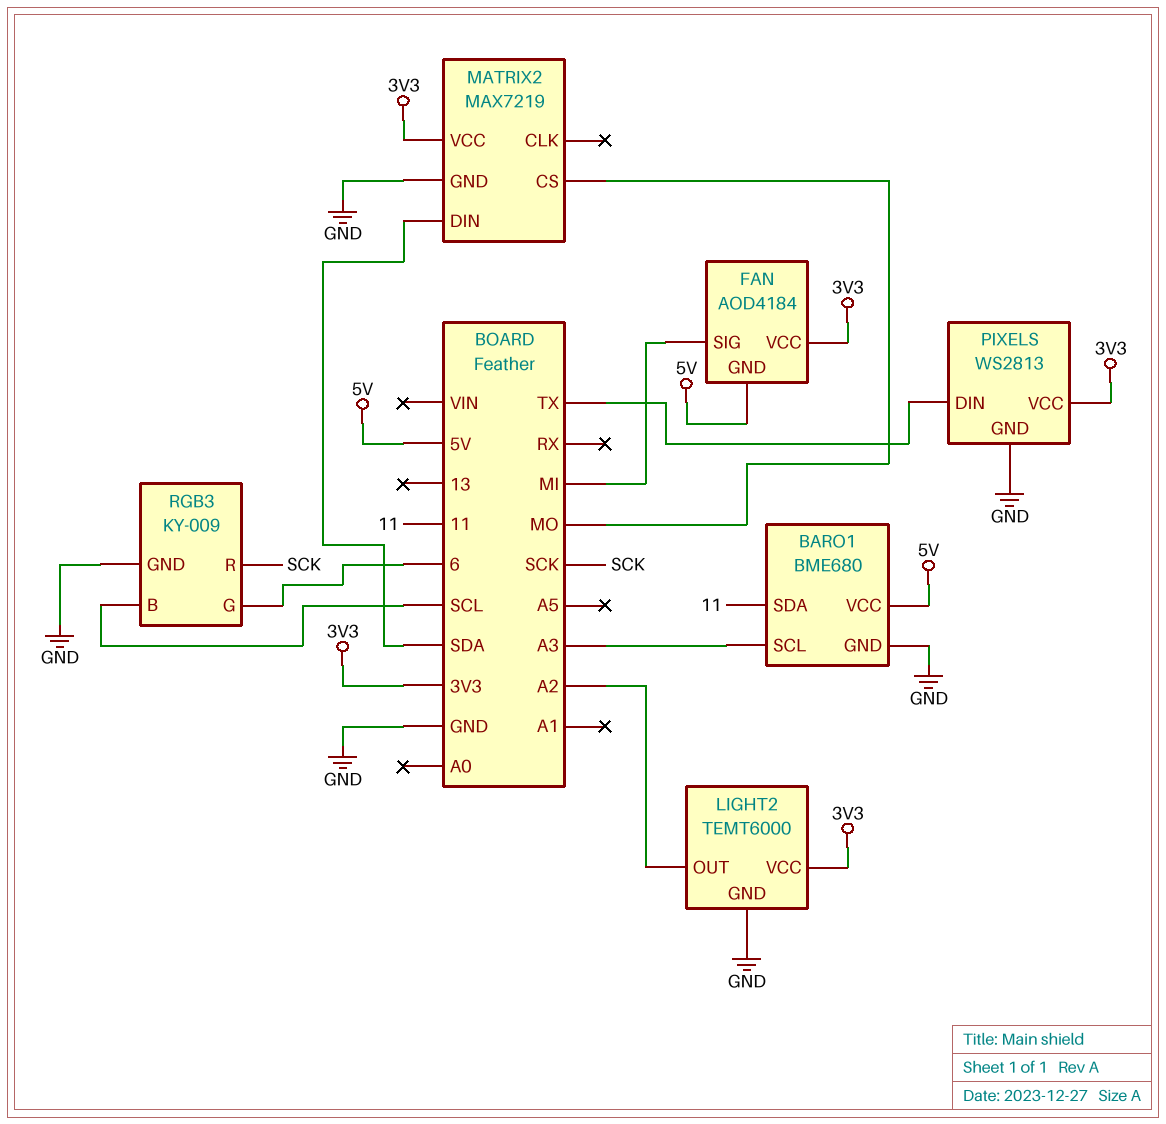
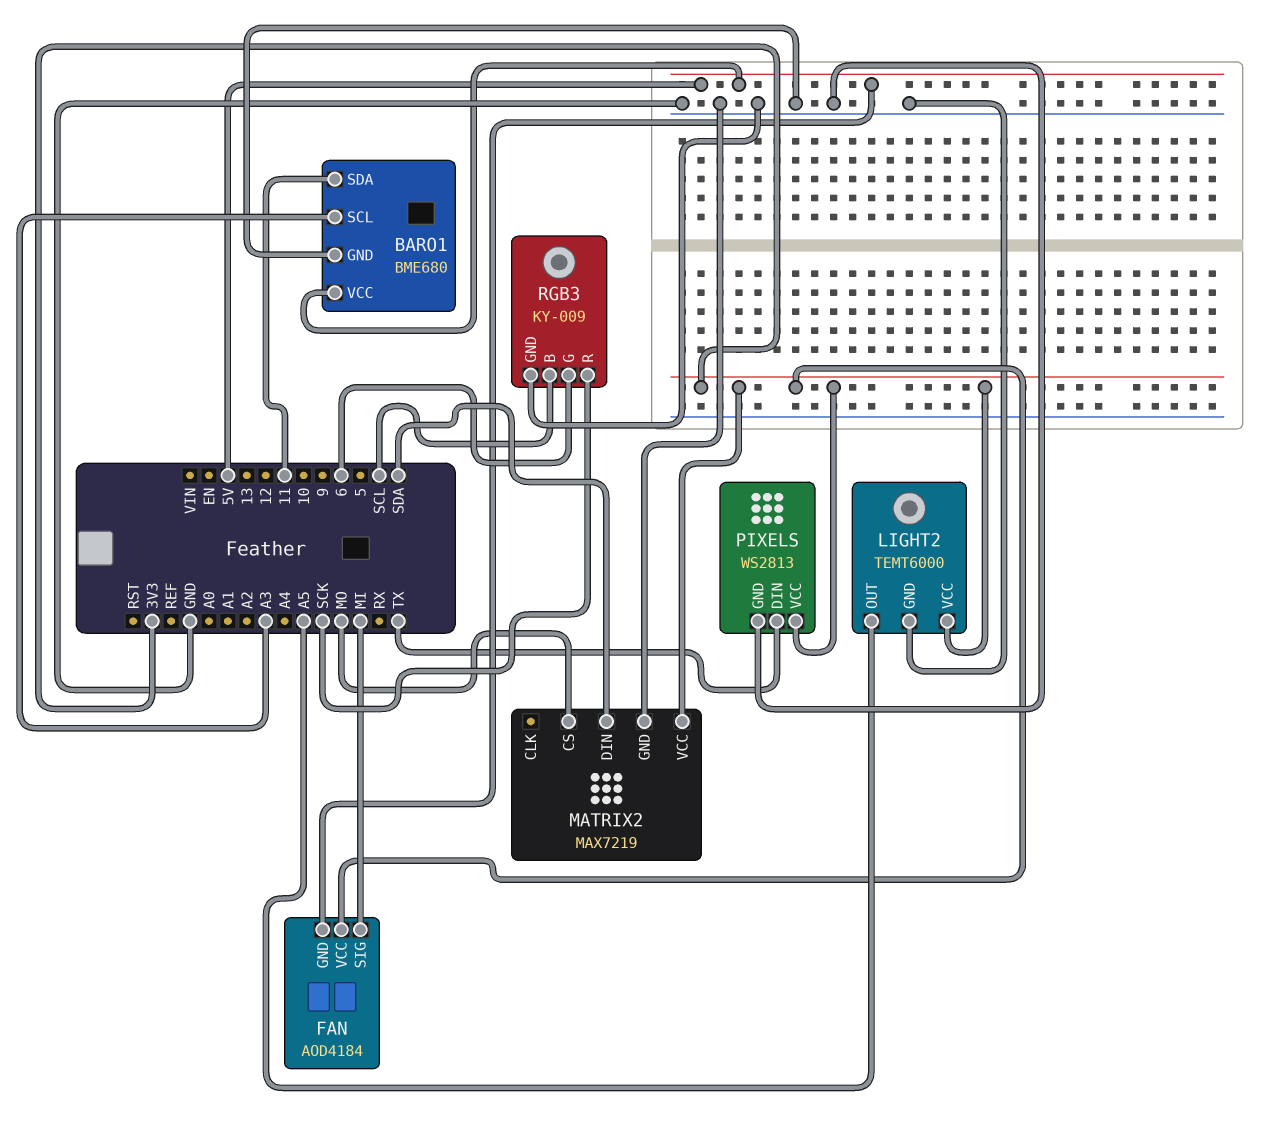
LIGHT2 pin OUT: A2 -> A5

